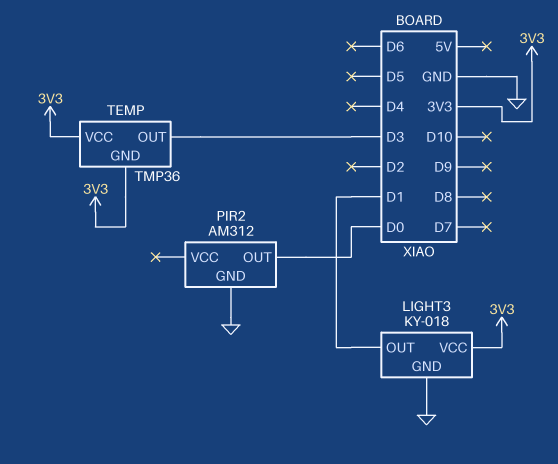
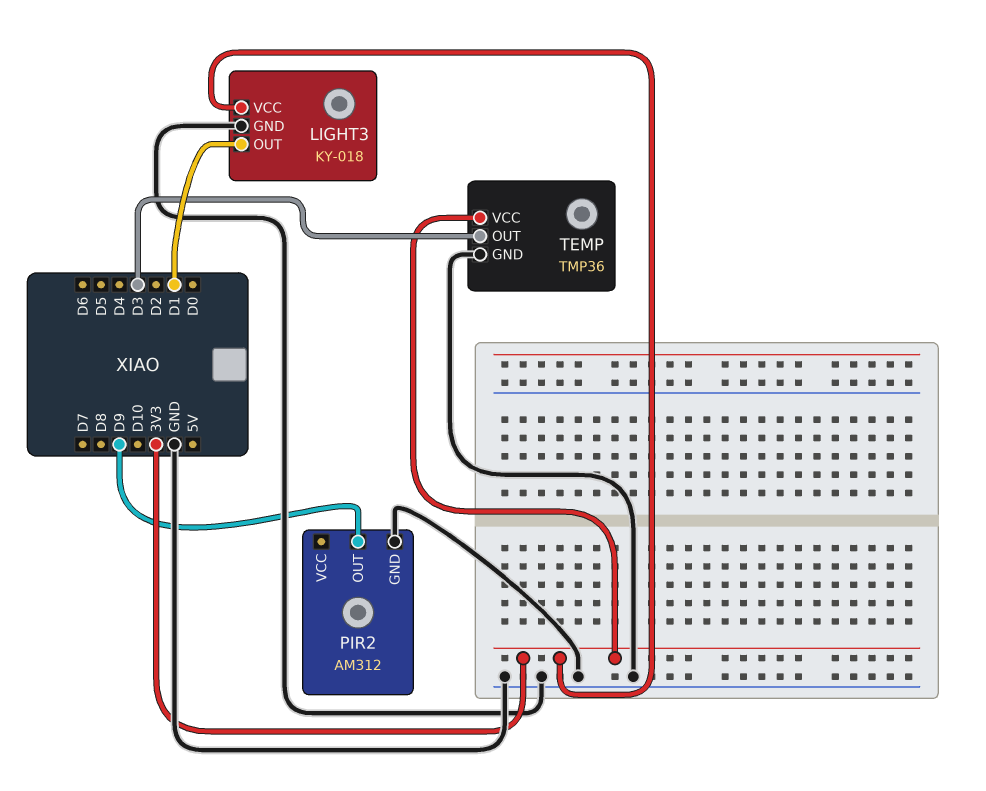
PIR2 pin OUT: D0 -> D9
TEMP pin GND: 3V3 -> GND

